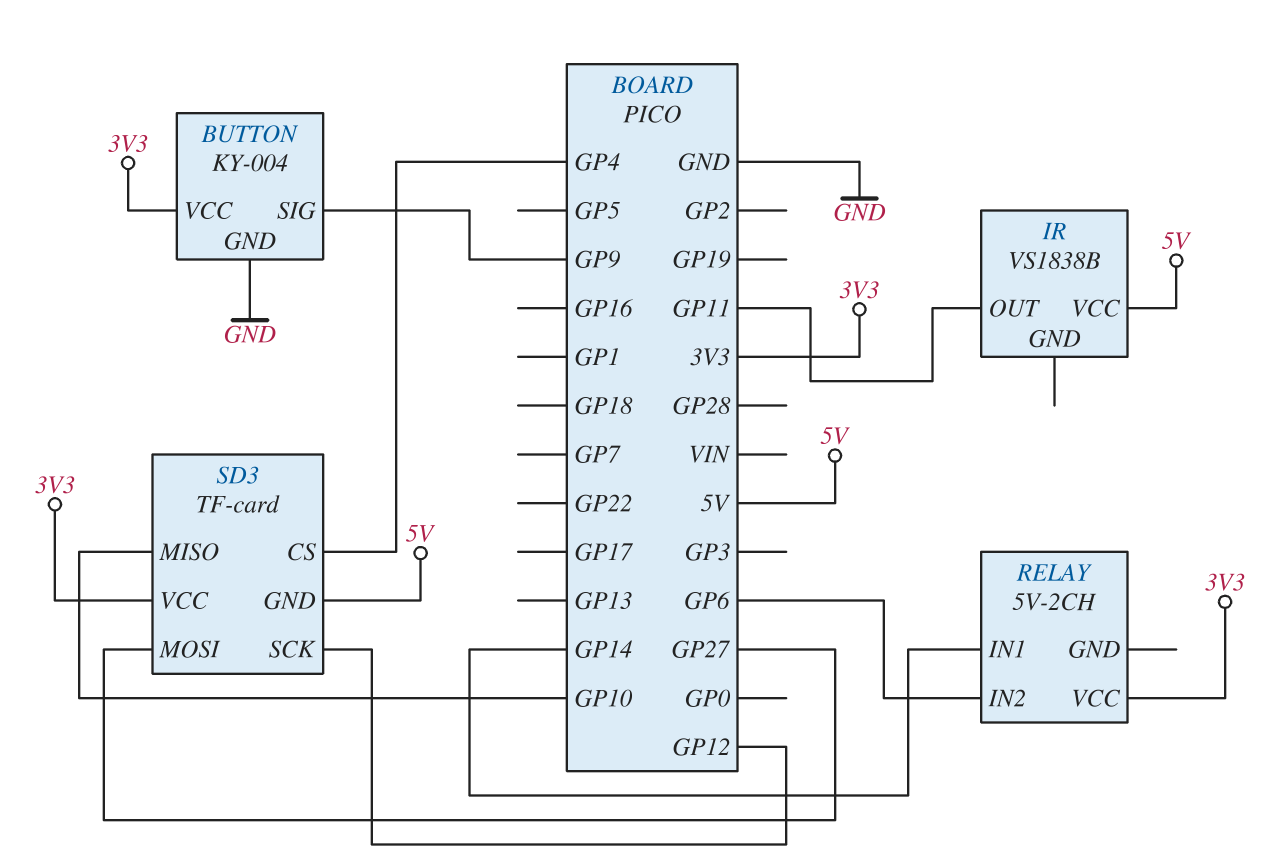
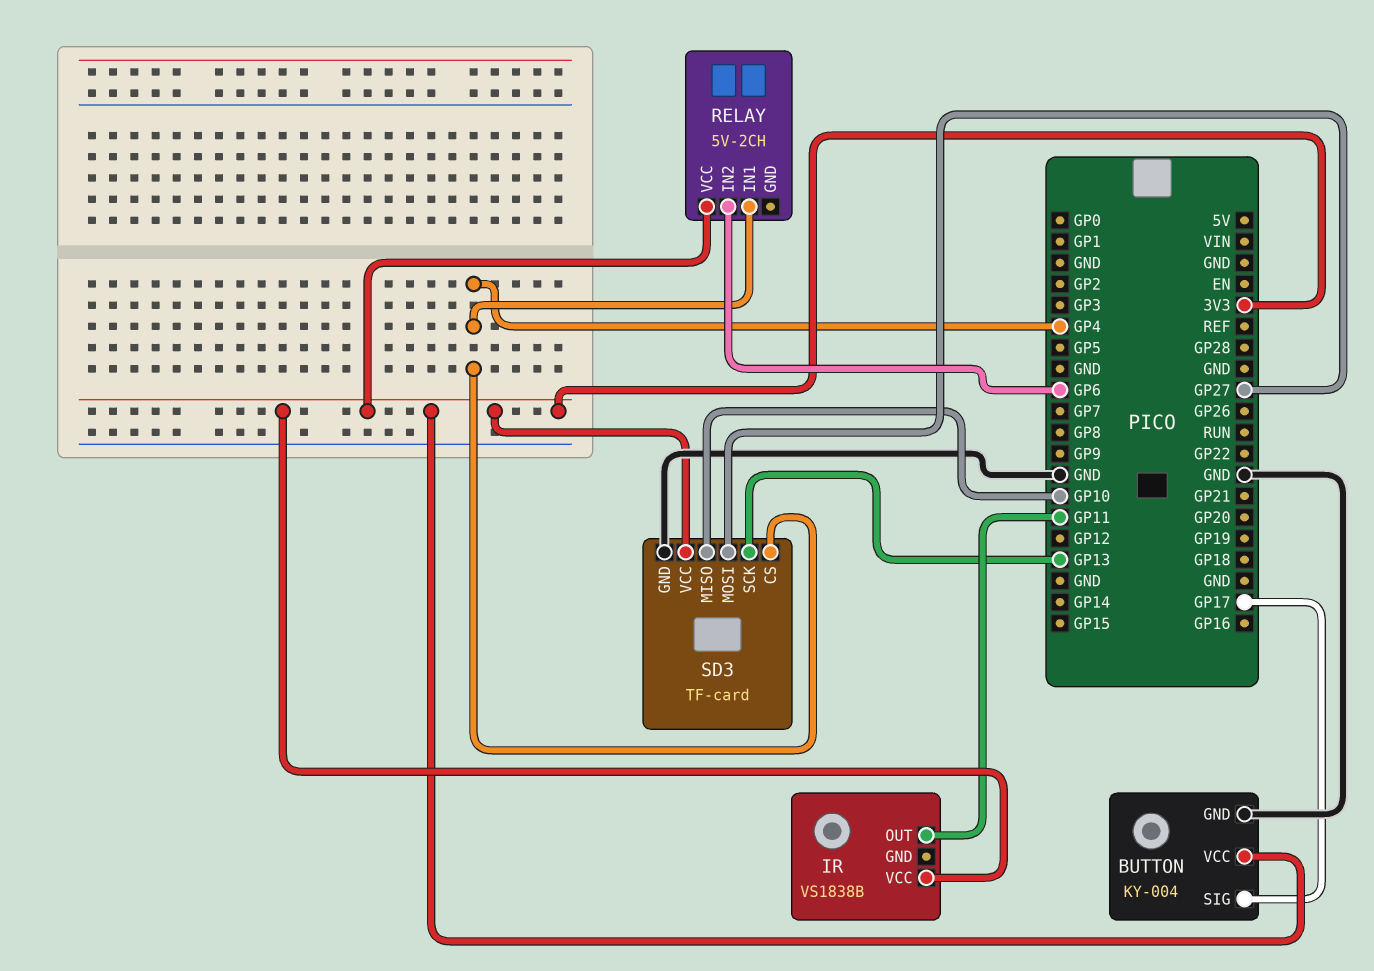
BUTTON pin SIG: GP9 -> GP17
IR pin VCC: 5V -> 3V3
RELAY pin IN1: GP14 -> GP4
SD3 pin GND: 5V -> GND
SD3 pin SCK: GP12 -> GP13

